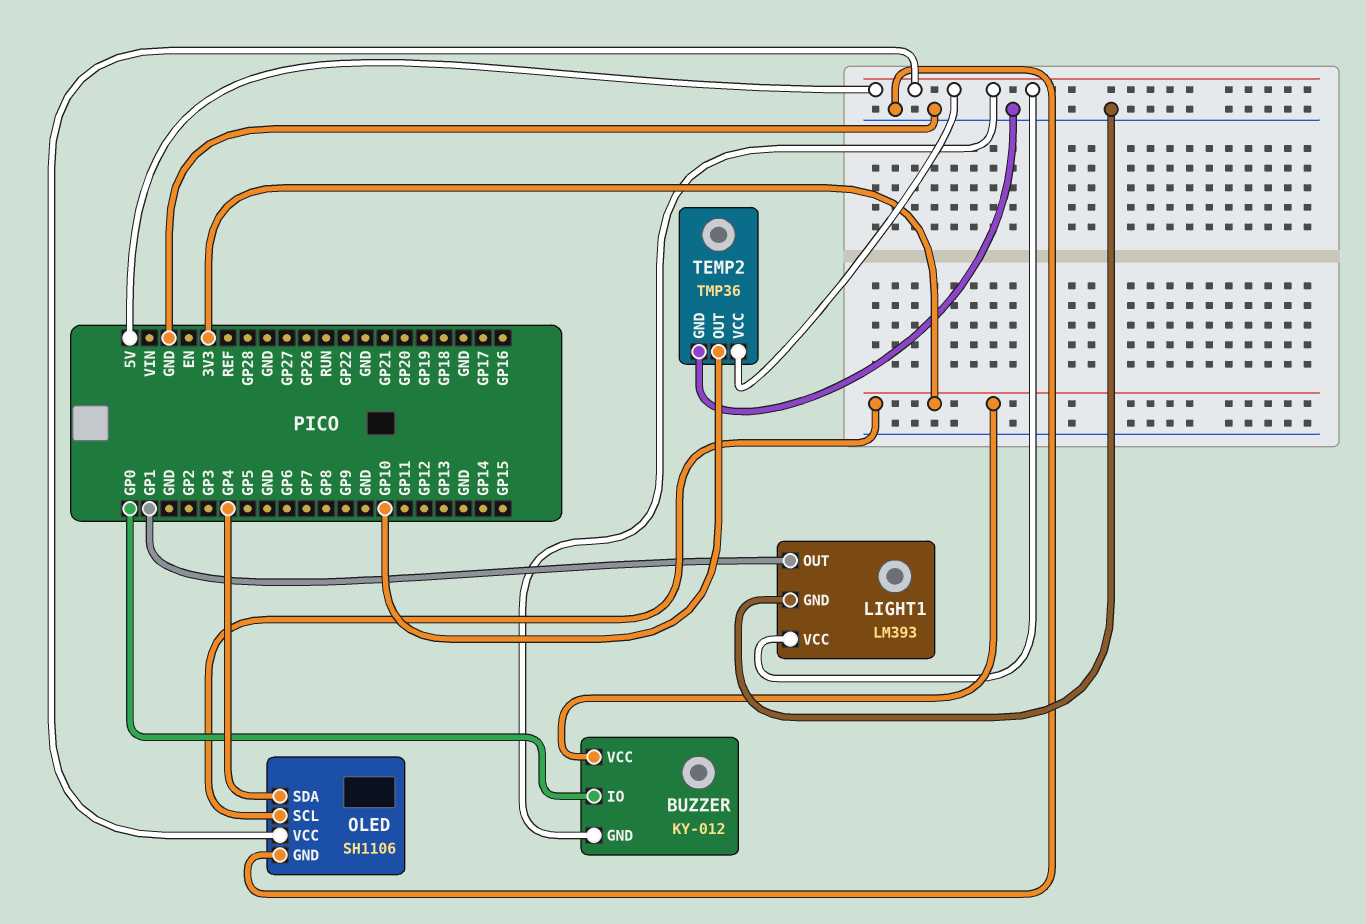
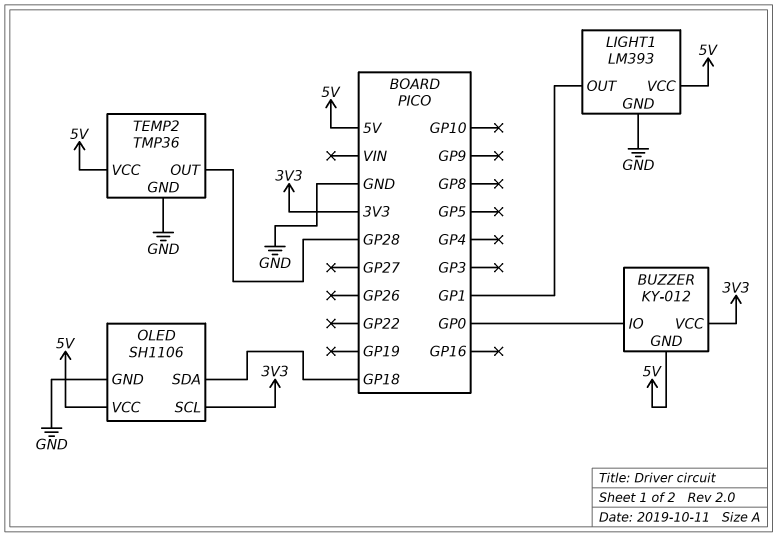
OLED pin SDA: GP4 -> GP18
TEMP2 pin OUT: GP10 -> GP28

